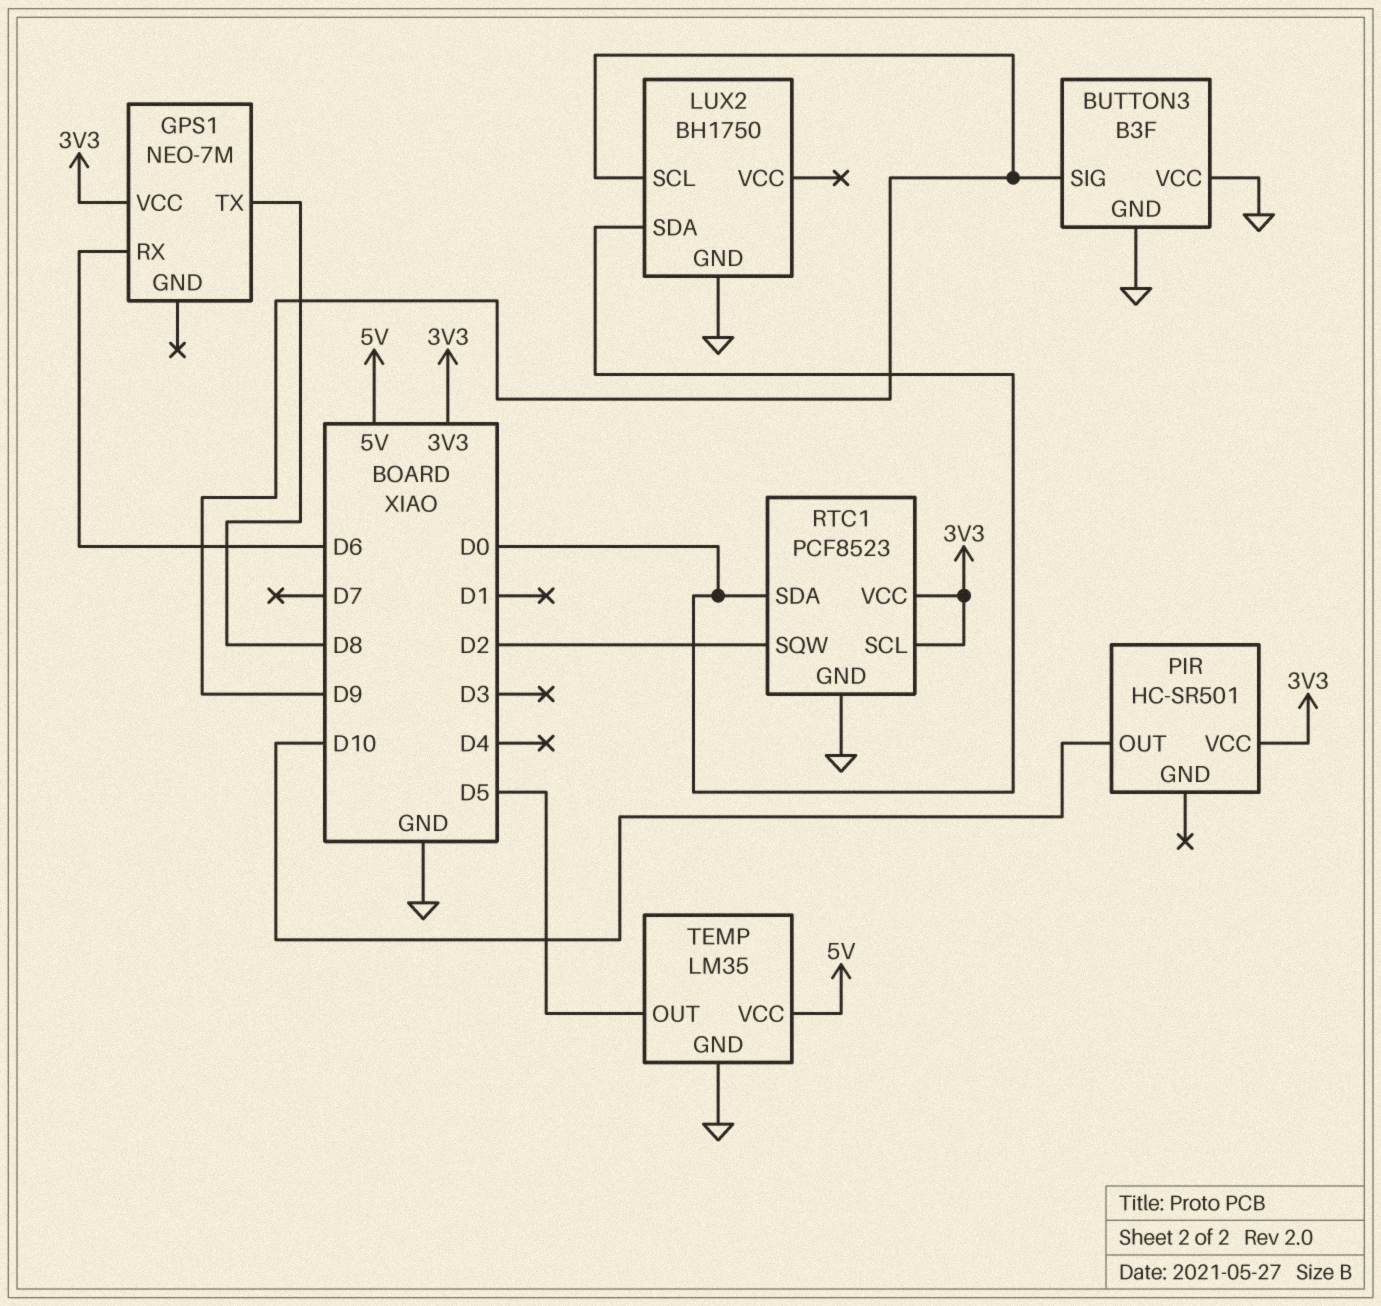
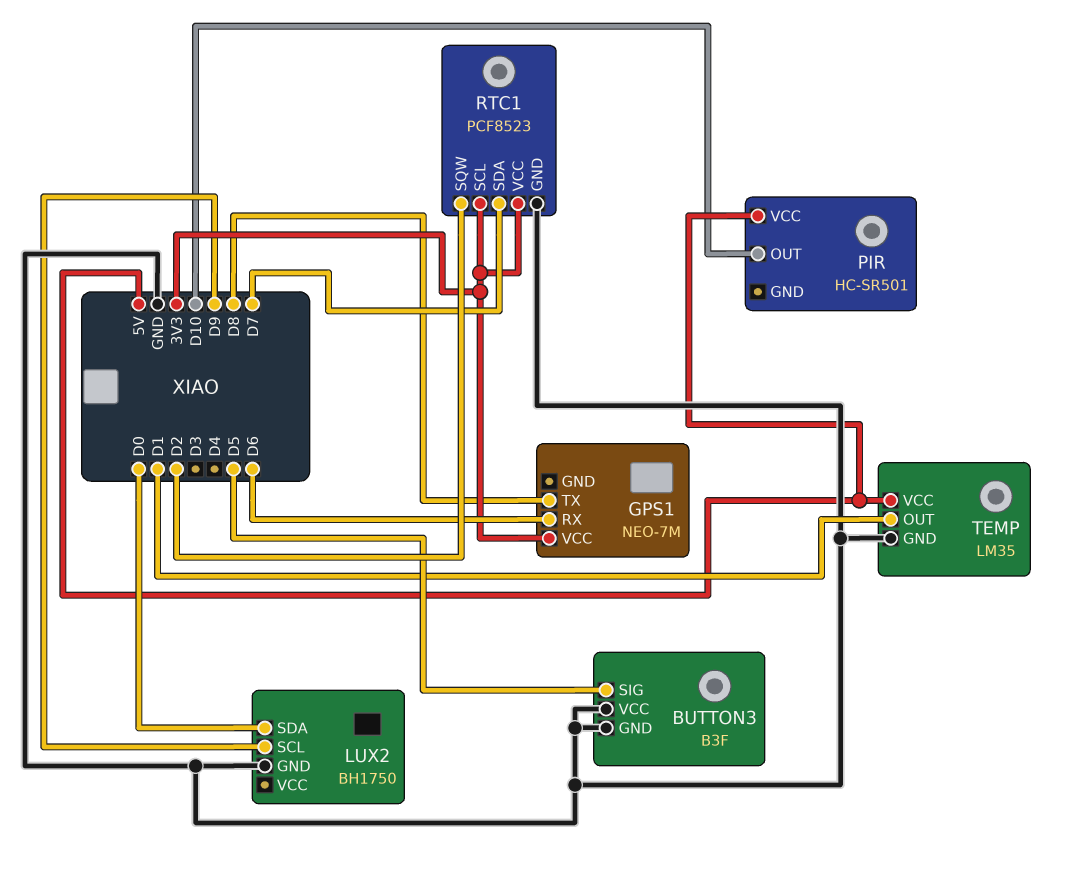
BUTTON3 pin SIG: D9 -> D5
PIR pin VCC: 3V3 -> 5V
RTC1 pin SDA: D0 -> D7
TEMP pin OUT: D5 -> D1

